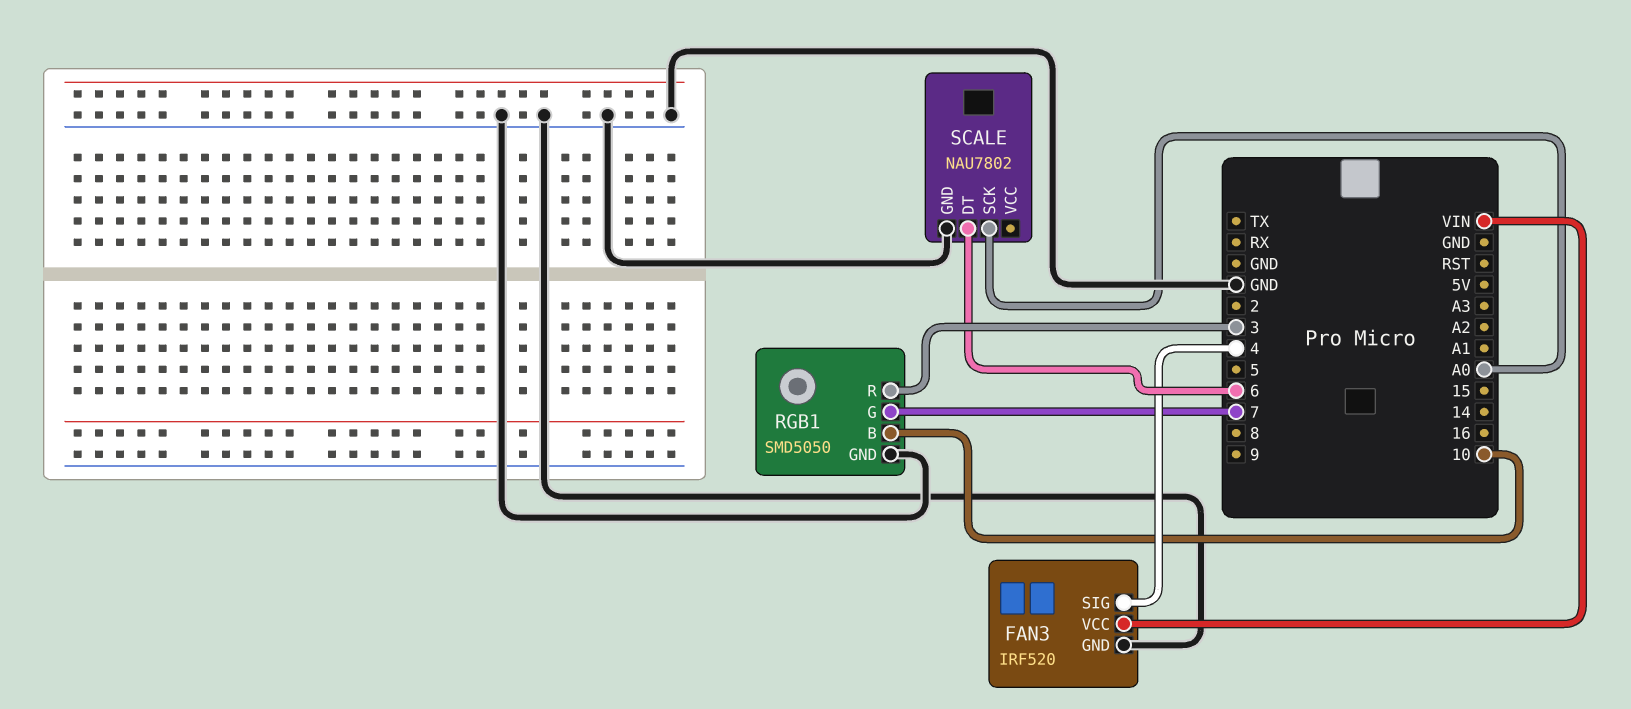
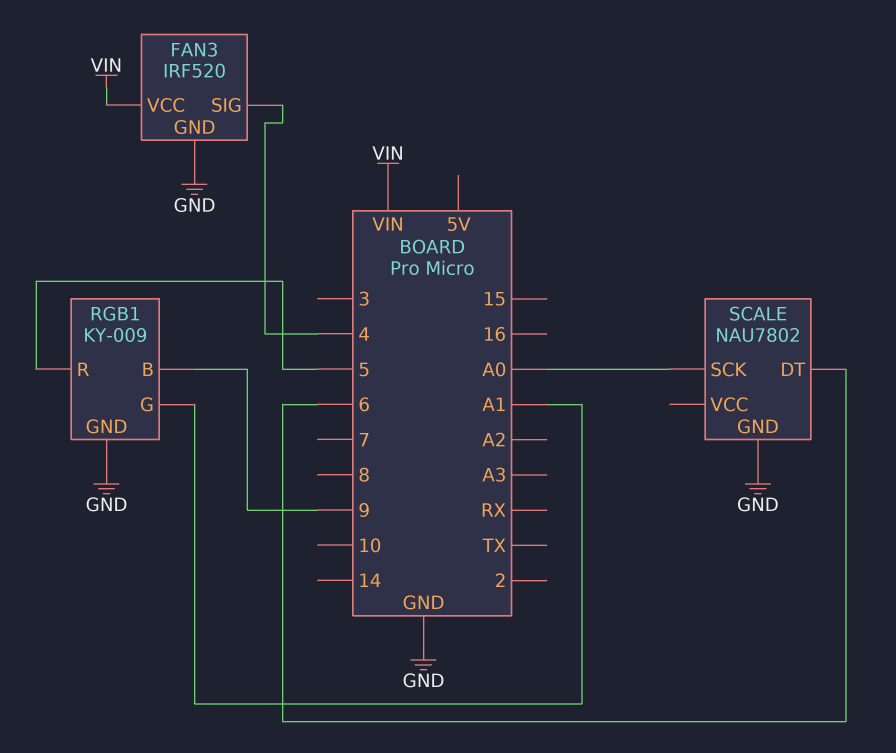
RGB1: SMD5050 -> KY-009
RGB1 pin B: 10 -> 9
RGB1 pin G: 7 -> A1
RGB1 pin R: 3 -> 5

